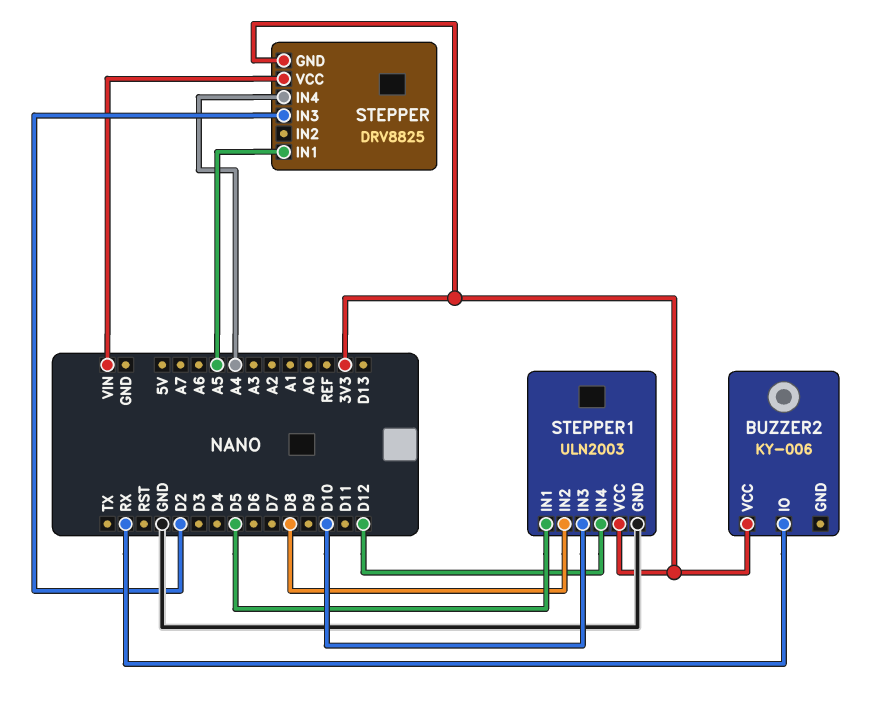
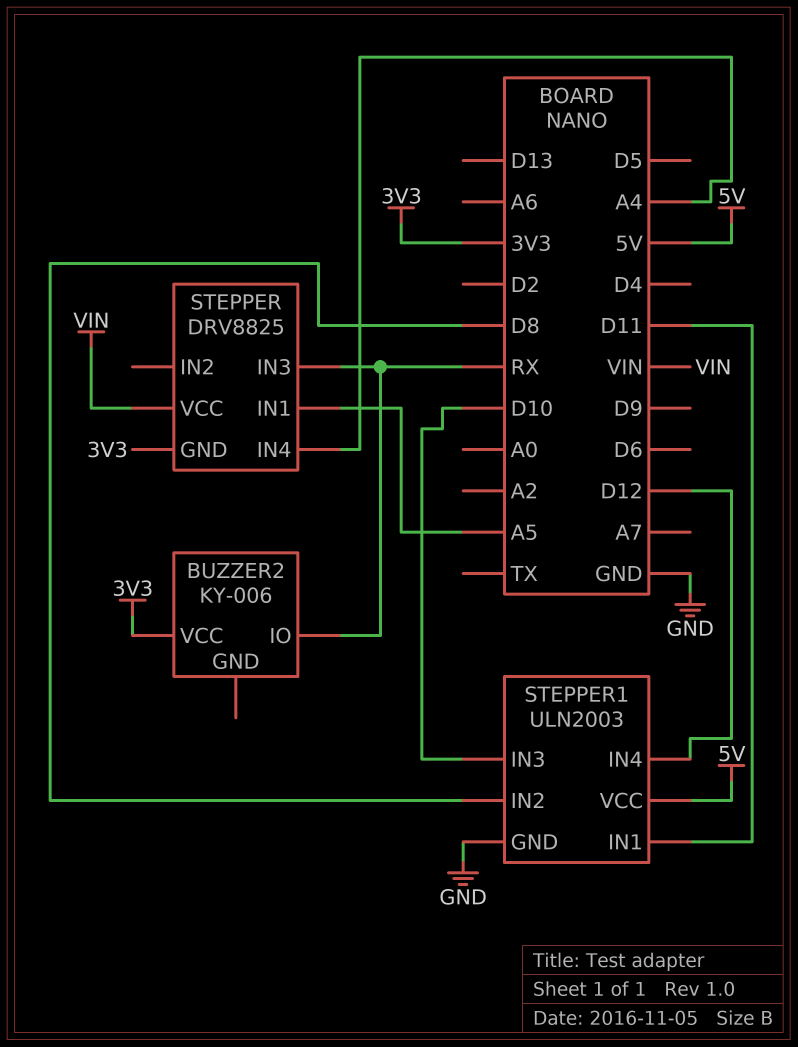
STEPPER pin IN3: D2 -> RX
STEPPER1 pin IN1: D5 -> D11
STEPPER1 pin VCC: 3V3 -> 5V

